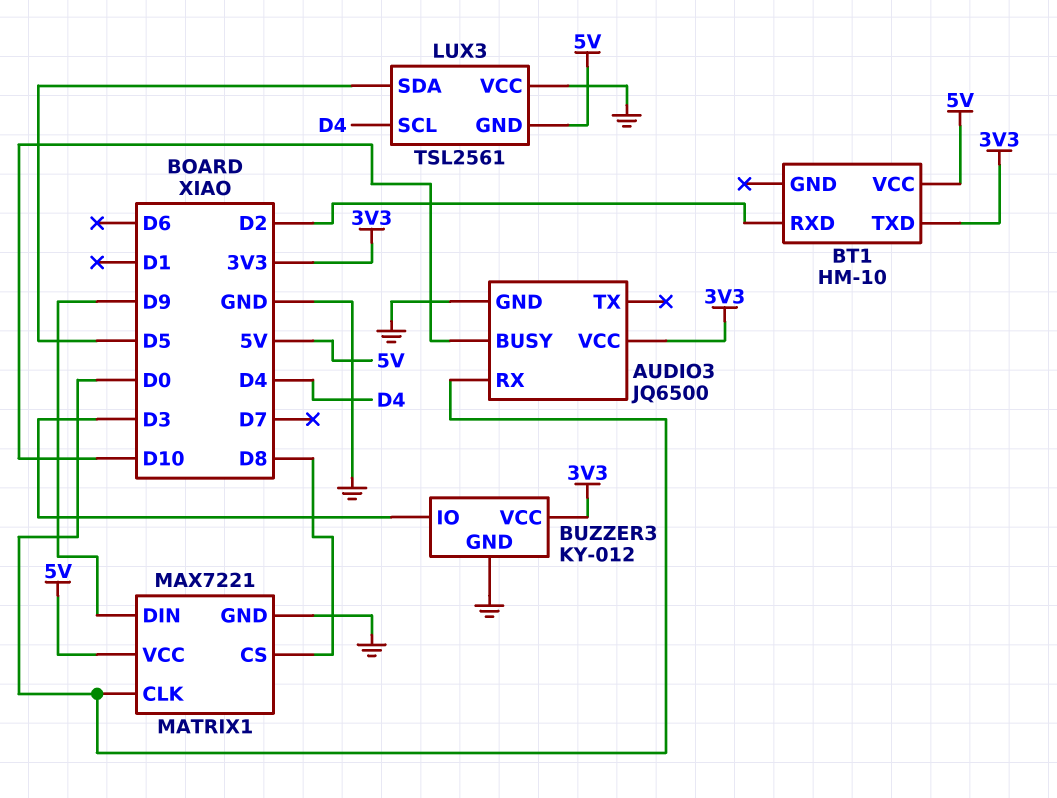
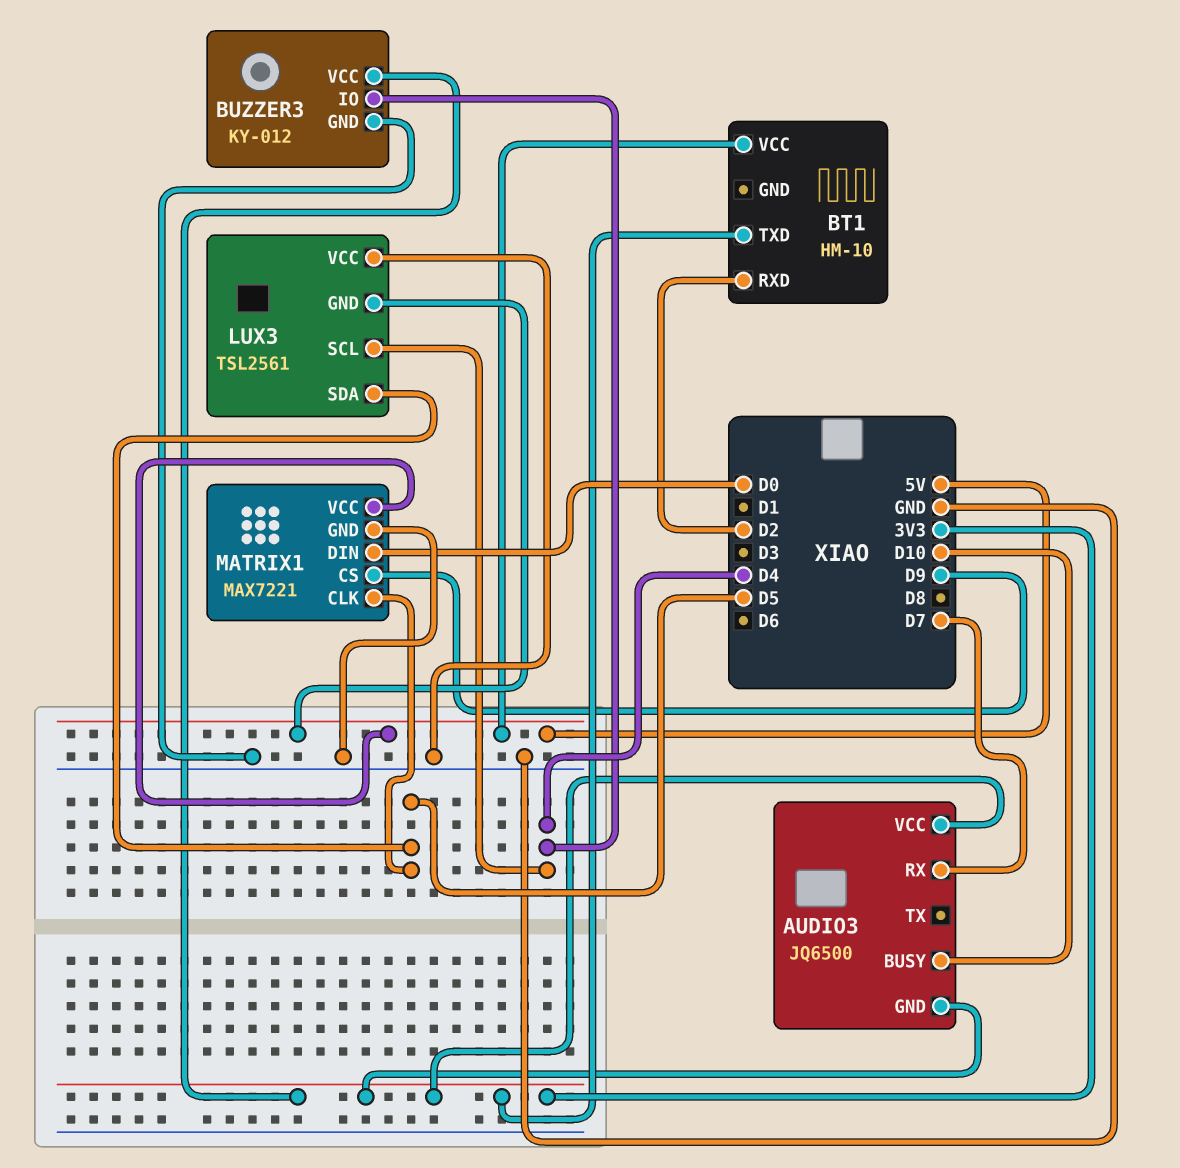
AUDIO3 pin GND: GND -> 3V3
AUDIO3 pin RX: D0 -> D7
BUZZER3 pin IO: D3 -> D4
MATRIX1 pin CLK: D0 -> D5
MATRIX1 pin CS: D8 -> D9
MATRIX1 pin DIN: D9 -> D0

